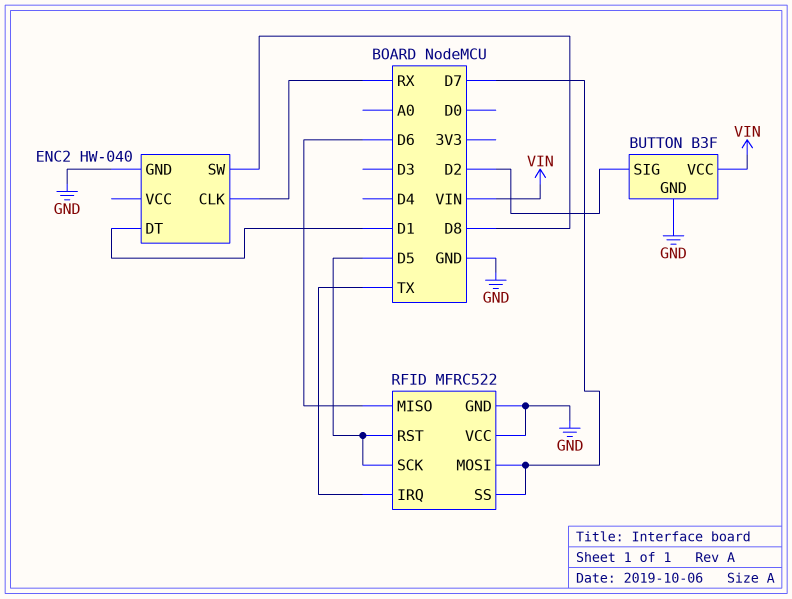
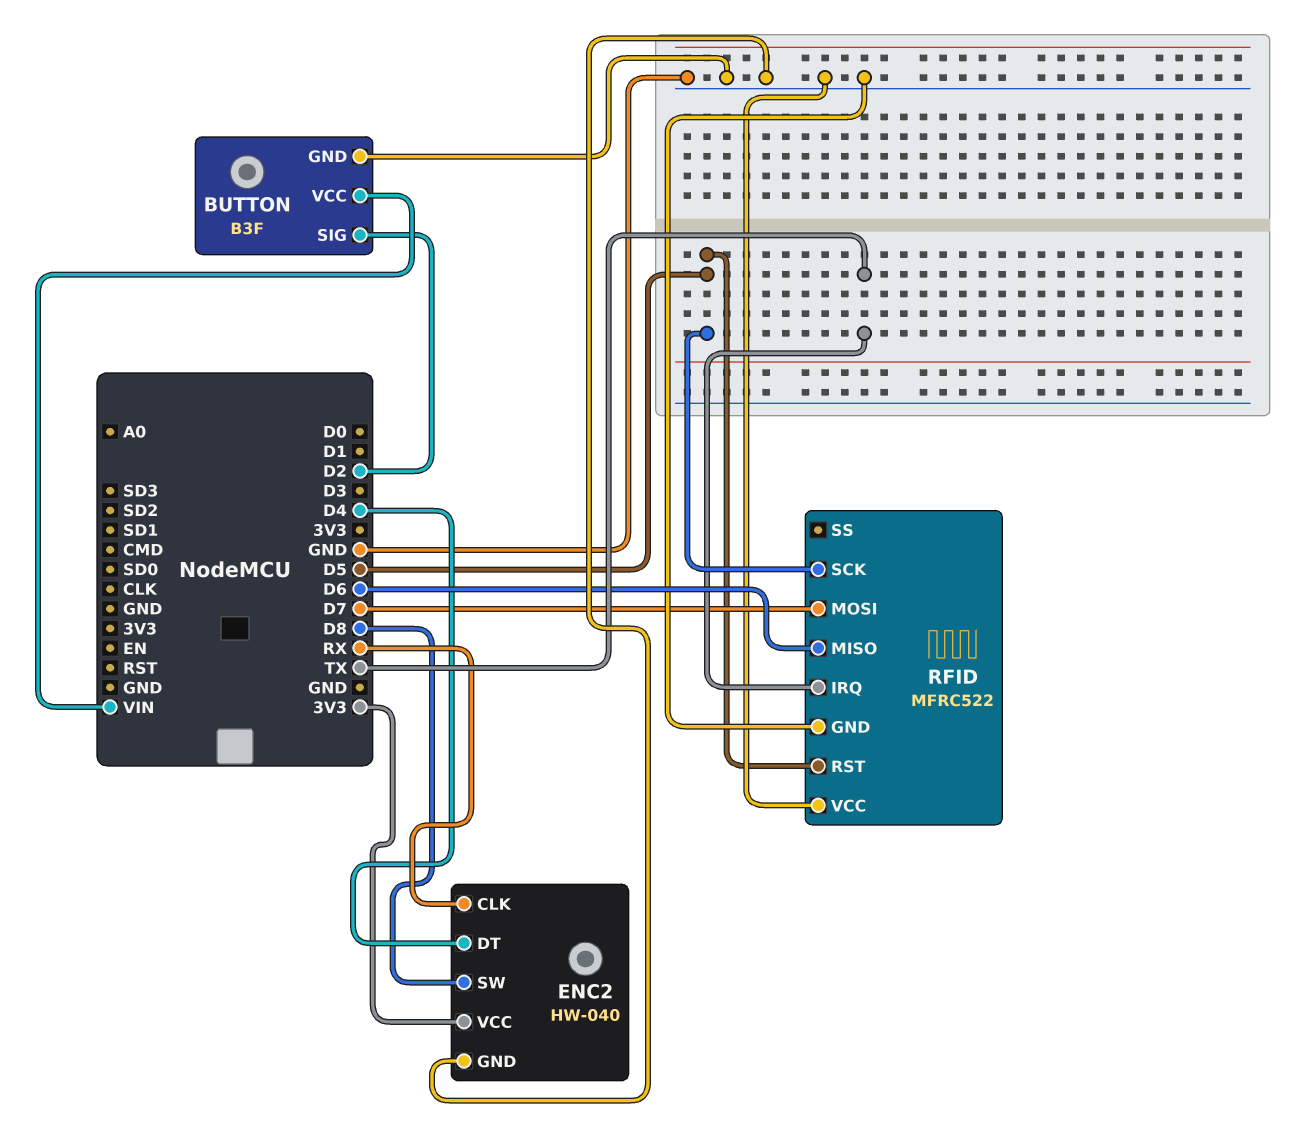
ENC2 pin DT: D1 -> D4
ENC2 pin VCC: none -> 3V3
RFID pin SS: D7 -> none

